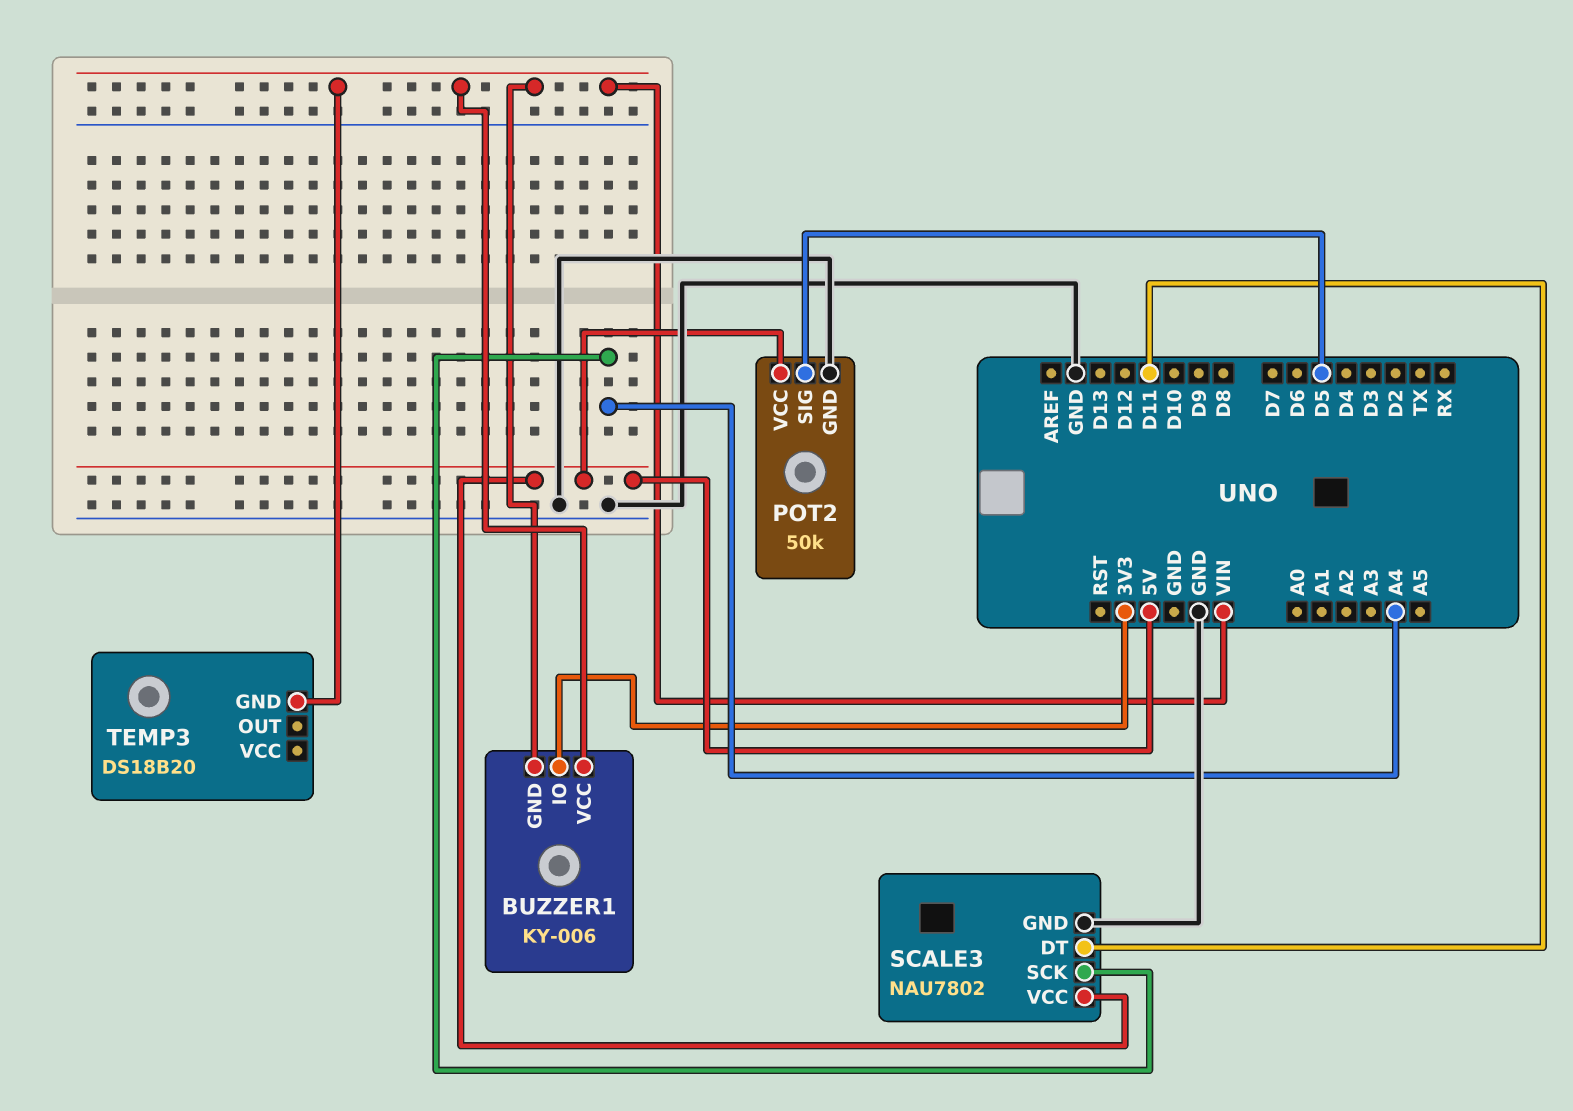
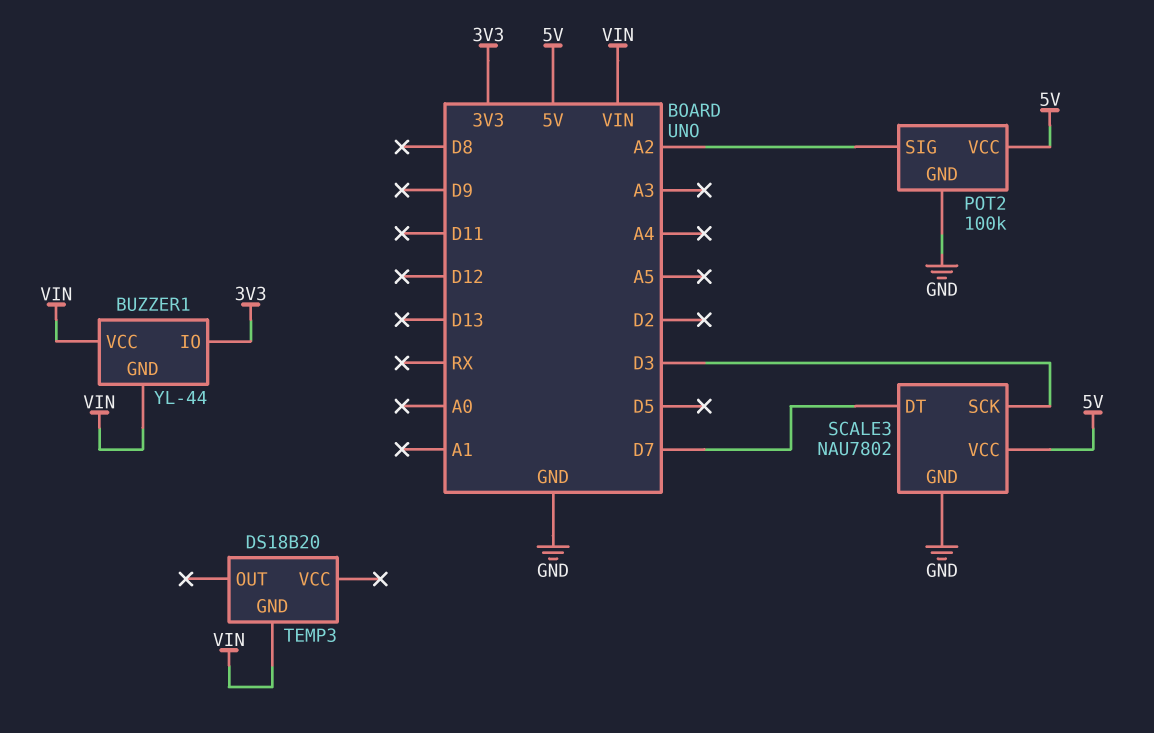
BUZZER1: KY-006 -> YL-44
POT2: 50k -> 100k
POT2 pin SIG: D5 -> A2
SCALE3 pin DT: D11 -> D7
SCALE3 pin SCK: A4 -> D3

